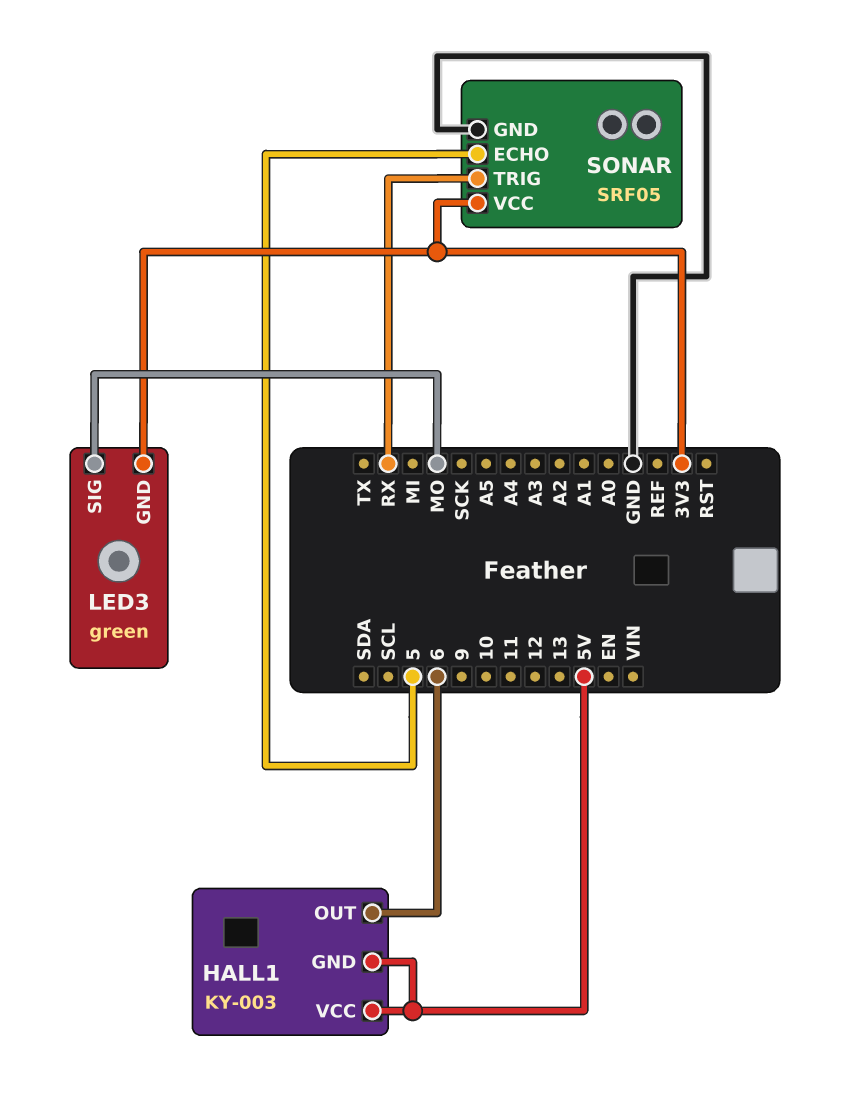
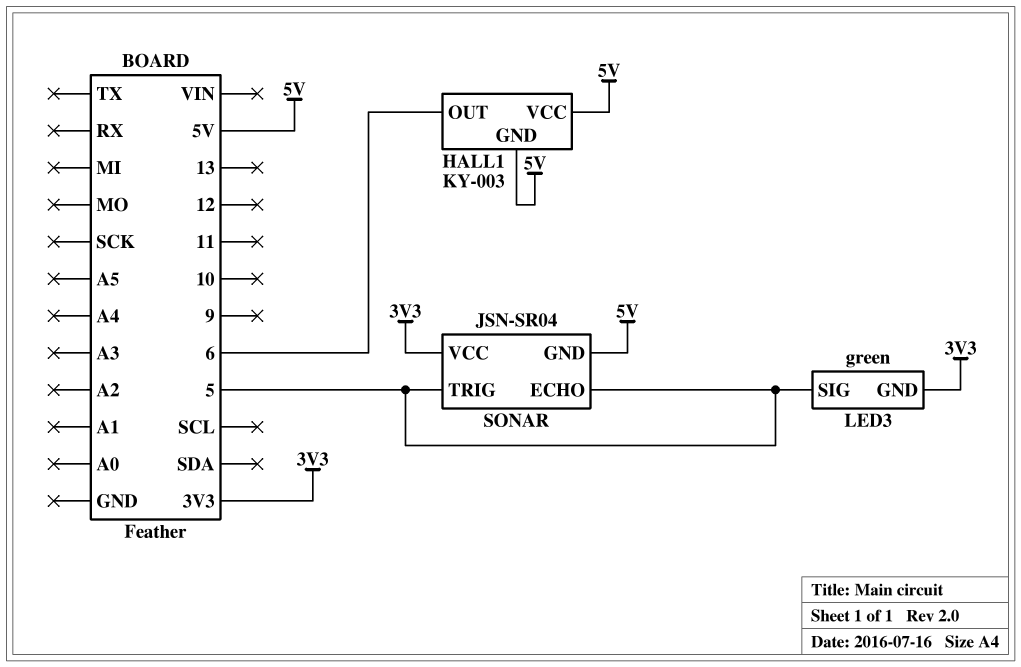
LED3 pin SIG: MO -> 5
SONAR: SRF05 -> JSN-SR04
SONAR pin GND: GND -> 5V
SONAR pin TRIG: RX -> 5

